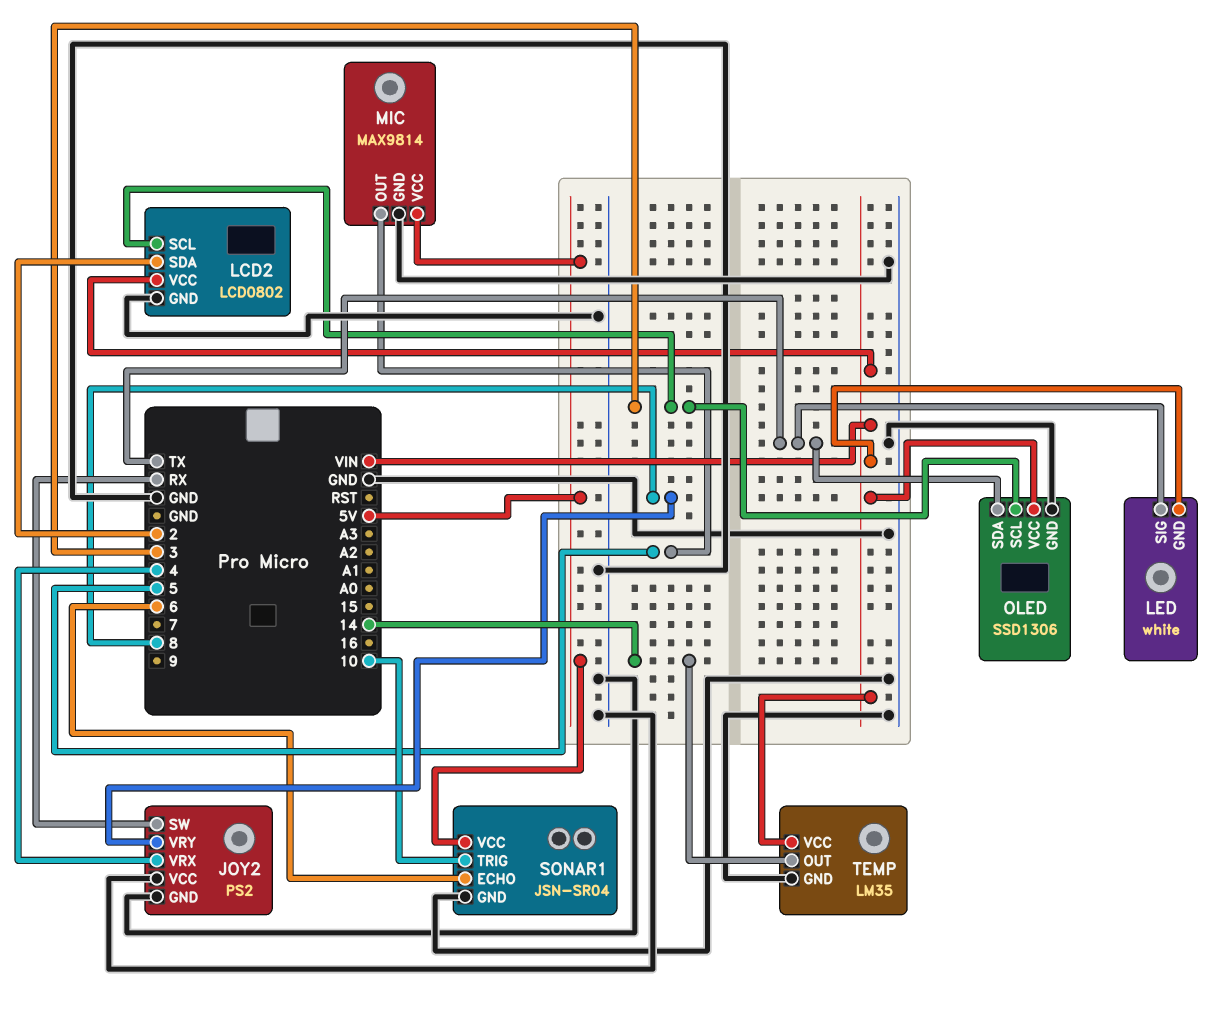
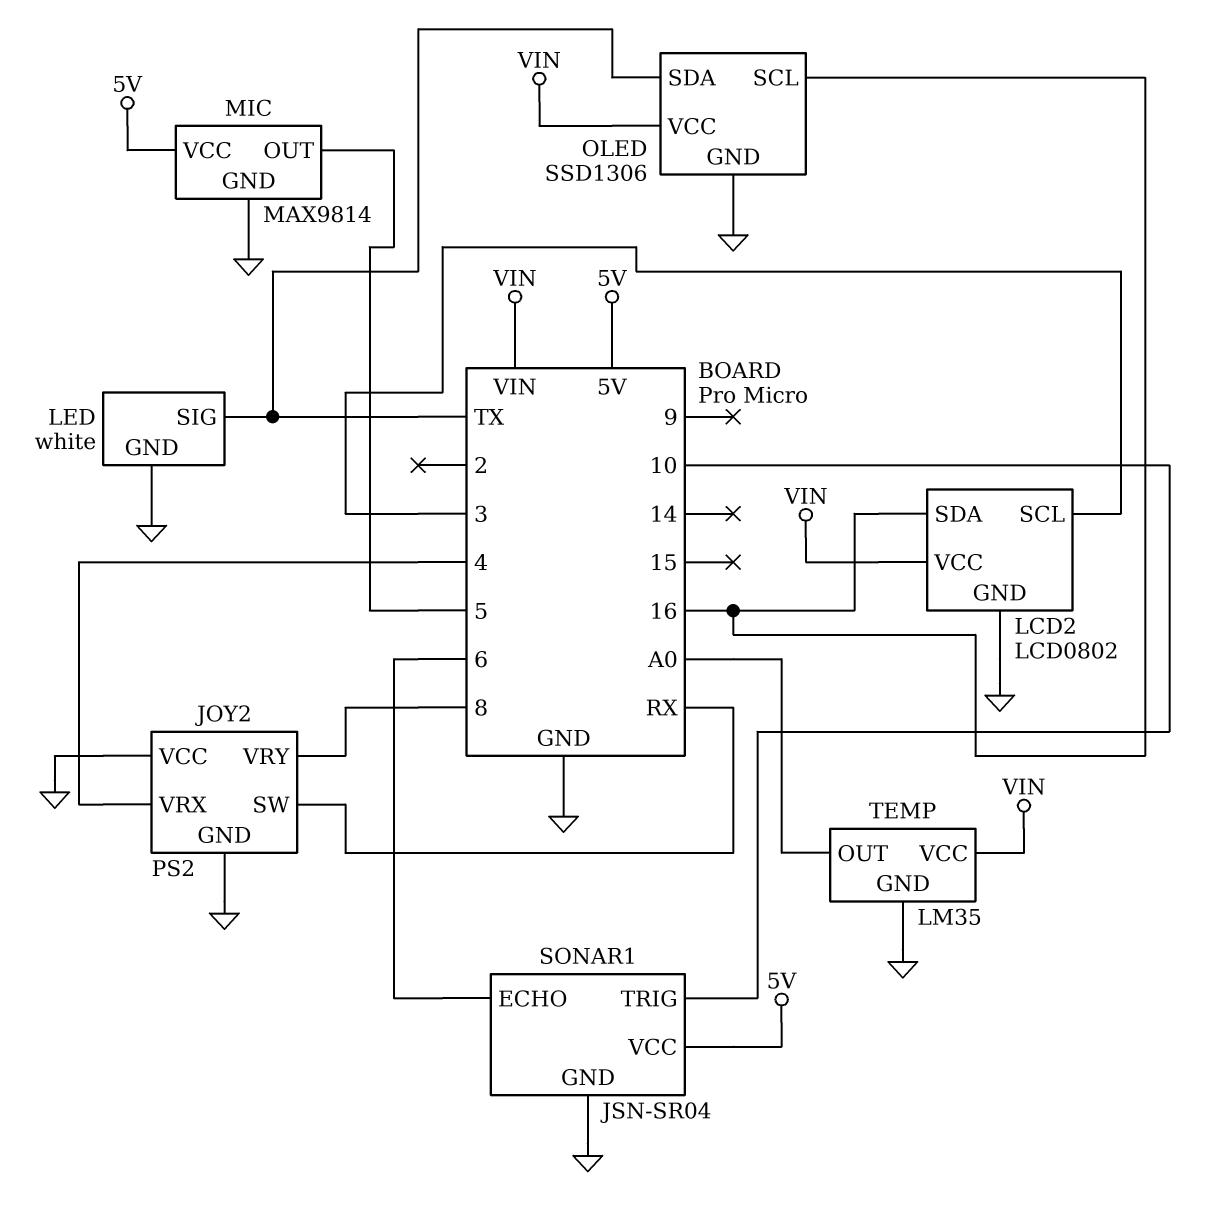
LCD2 pin SDA: 2 -> 16
LED pin GND: VIN -> GND
OLED pin SCL: 3 -> 16
TEMP pin OUT: 14 -> A0

